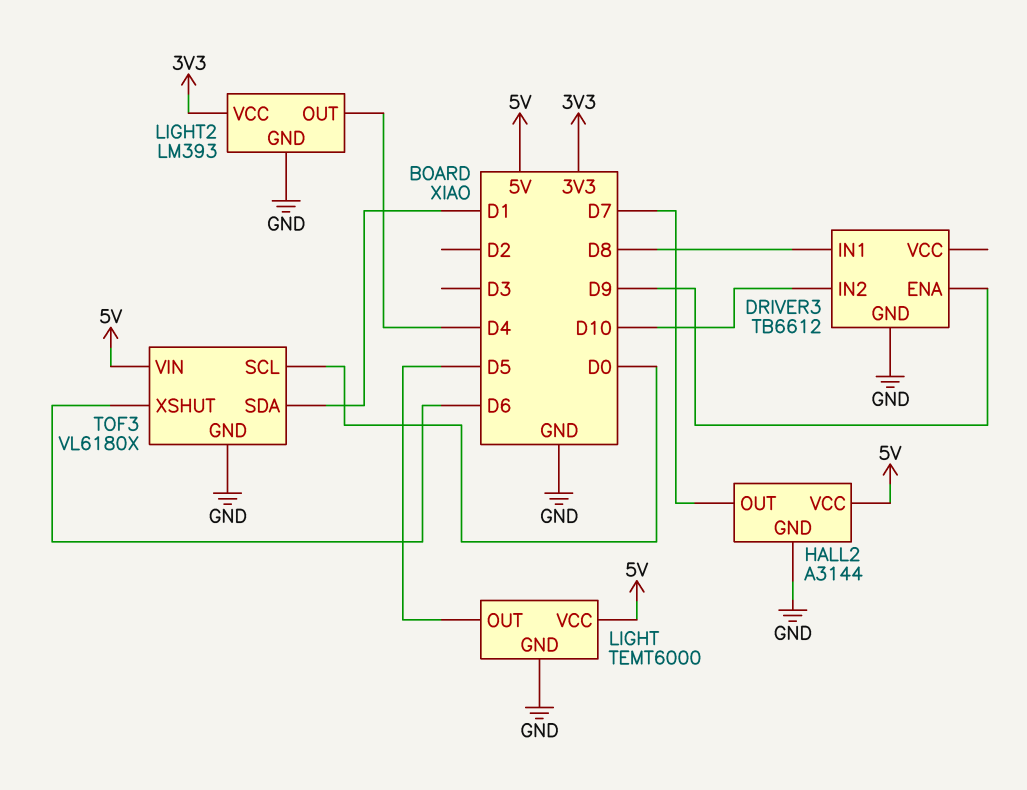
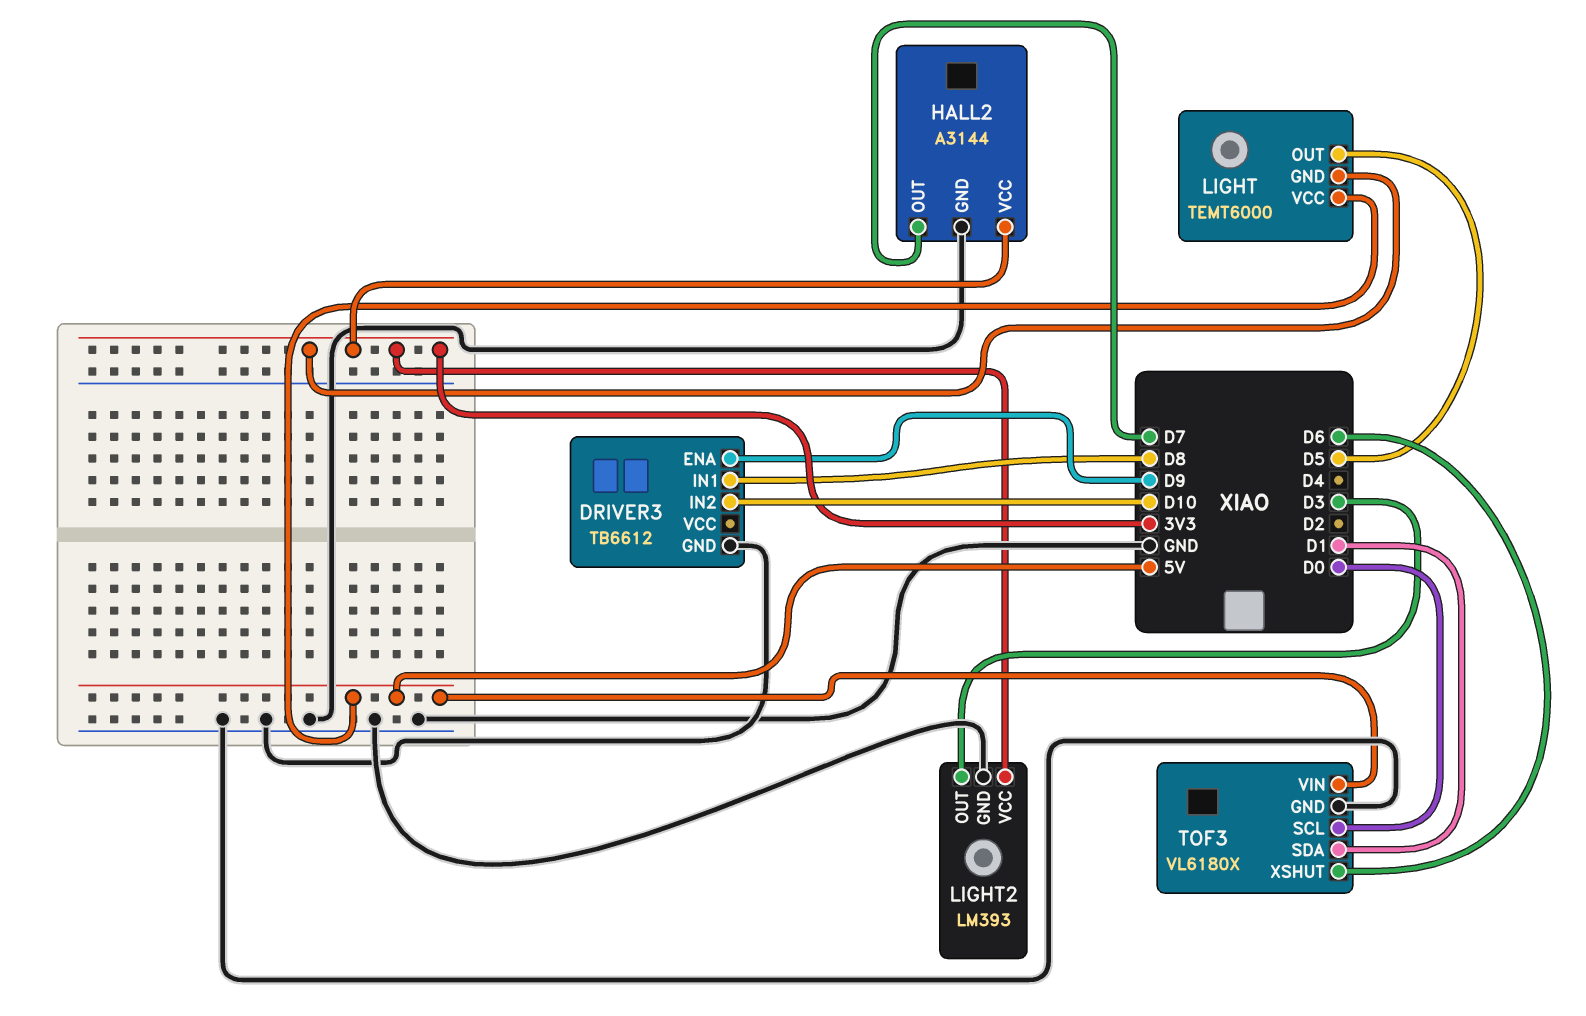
HALL2 pin VCC: 5V -> 3V3
LIGHT pin GND: GND -> 3V3
LIGHT2 pin OUT: D4 -> D3

